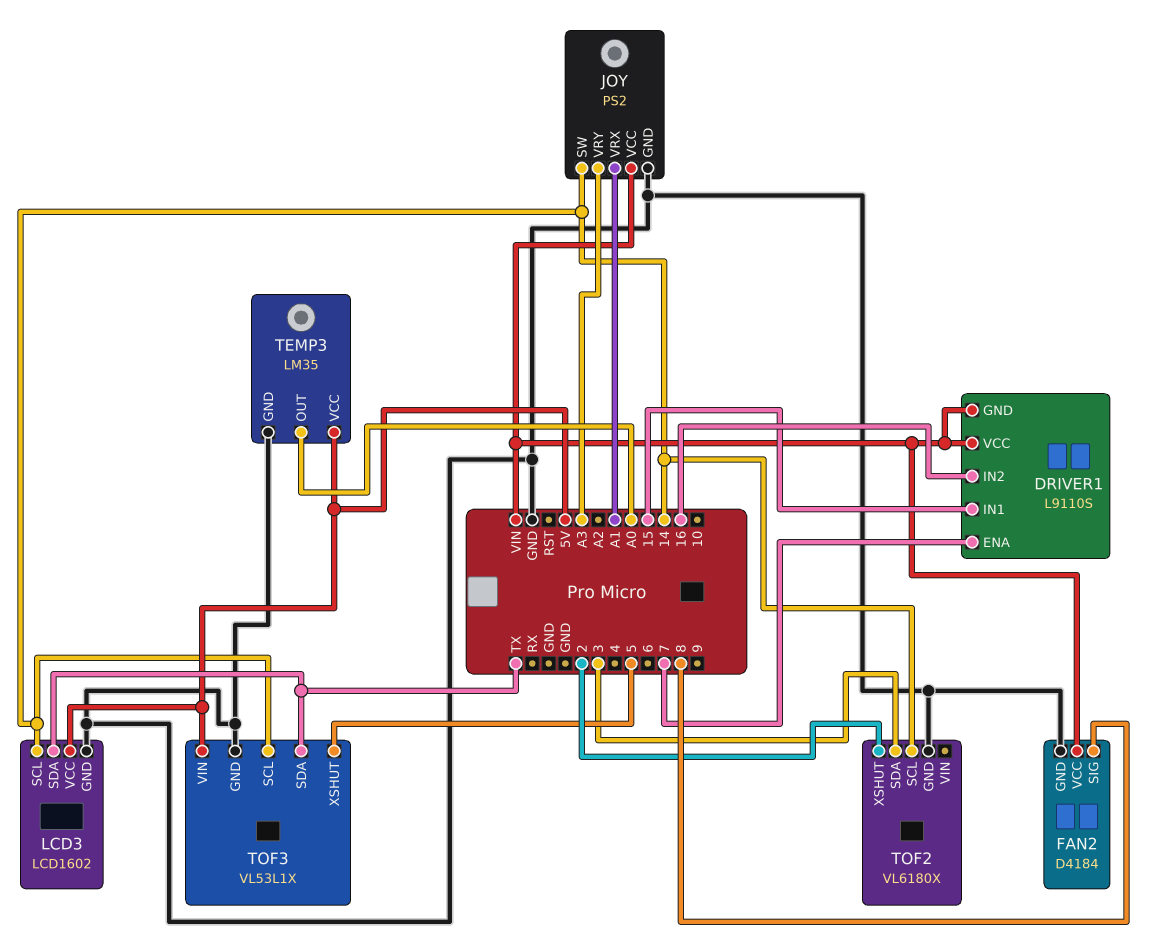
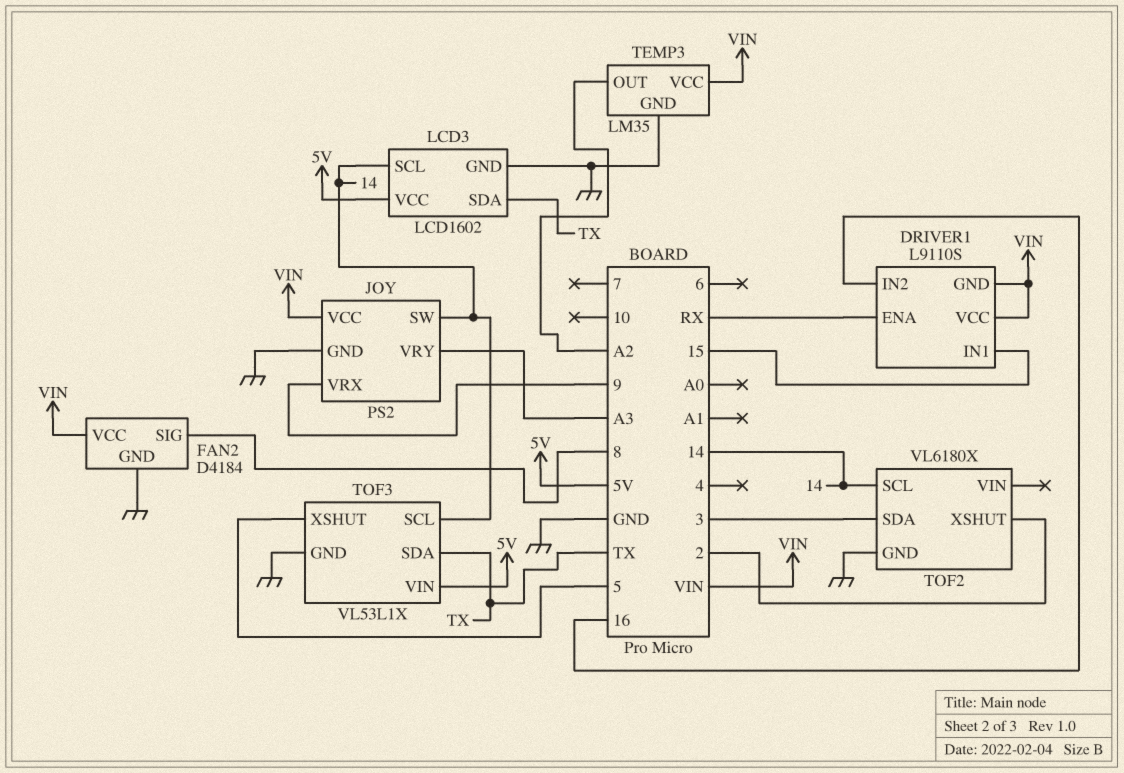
DRIVER1 pin ENA: 7 -> RX
JOY pin VRX: A1 -> 9
TEMP3 pin OUT: A0 -> A2
TEMP3 pin VCC: 5V -> VIN

